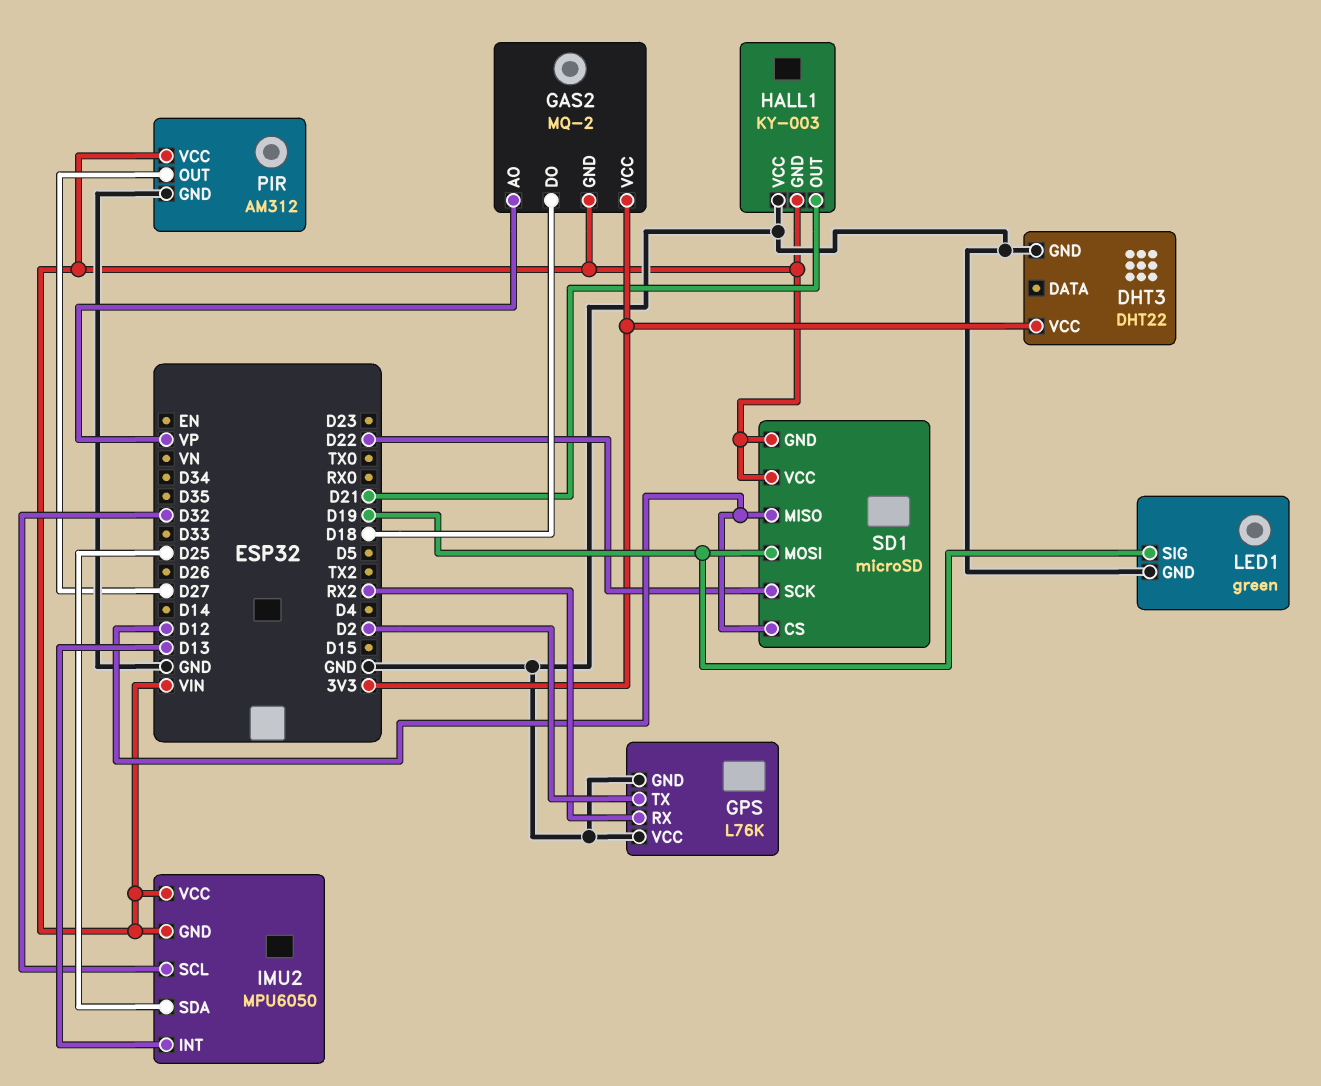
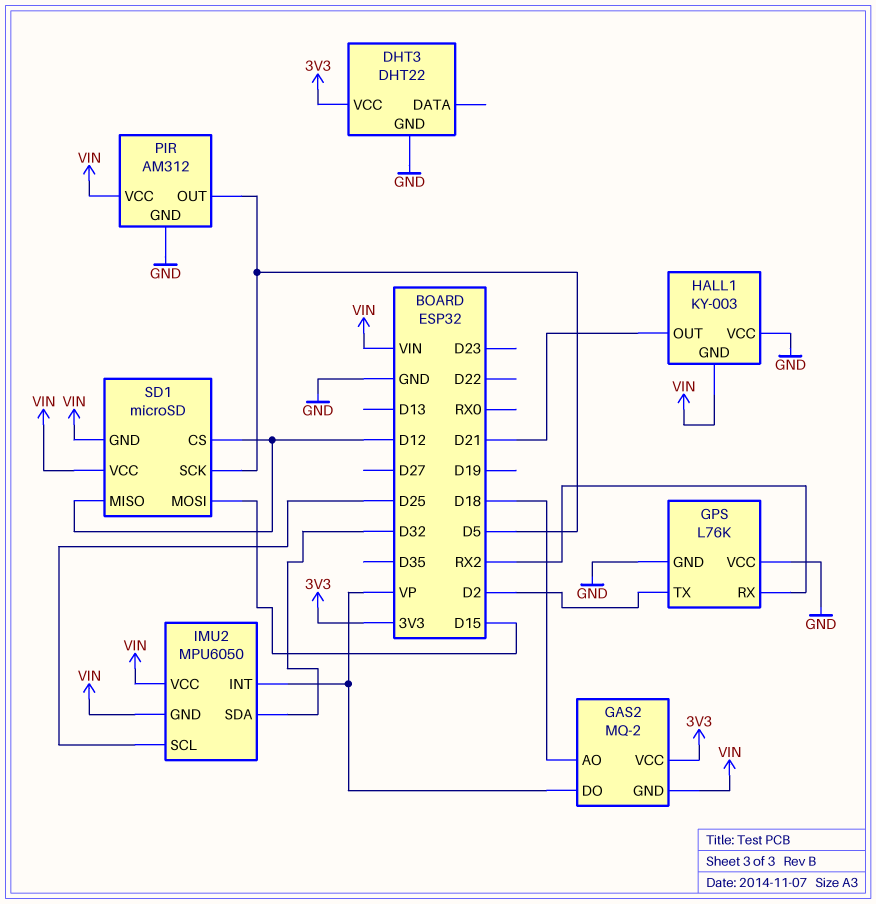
GAS2 pin AO: VP -> D18
GAS2 pin DO: D18 -> VP
IMU2 pin INT: D13 -> VP
IMU2 pin SCL: D32 -> D25
IMU2 pin SDA: D25 -> D32
LED1: green -> none
LED1 pin GND: GND -> none
LED1 pin SIG: D19 -> none
PIR pin OUT: D27 -> D5
SD1 pin MOSI: D19 -> D15
SD1 pin SCK: D22 -> D5

